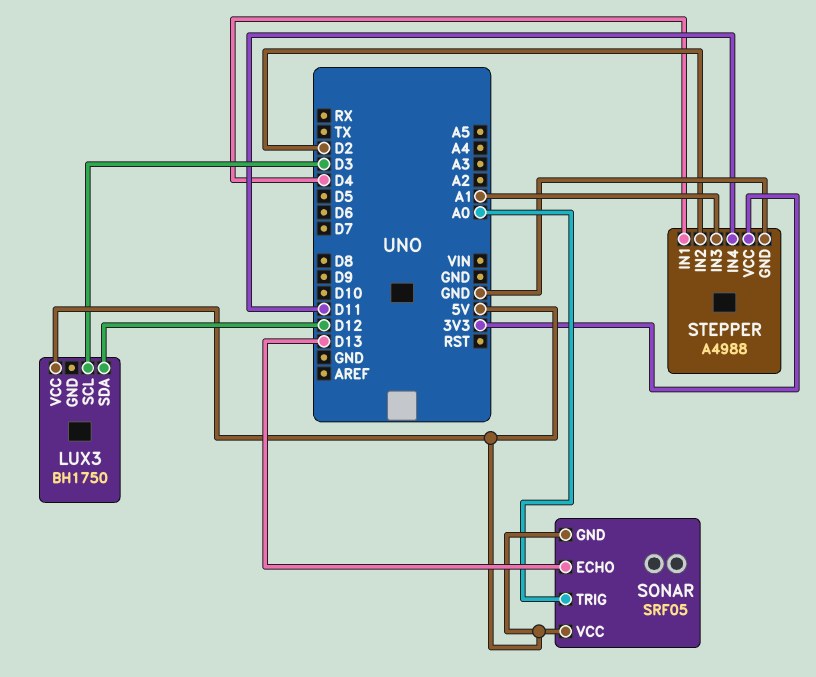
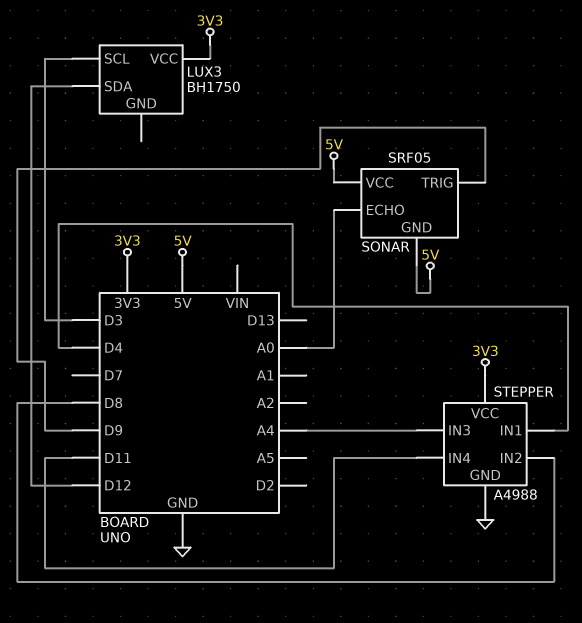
LUX3 pin VCC: 5V -> 3V3
SONAR pin ECHO: D13 -> A0
SONAR pin TRIG: A0 -> D9
STEPPER pin IN2: D2 -> D8
STEPPER pin IN3: A1 -> A4

